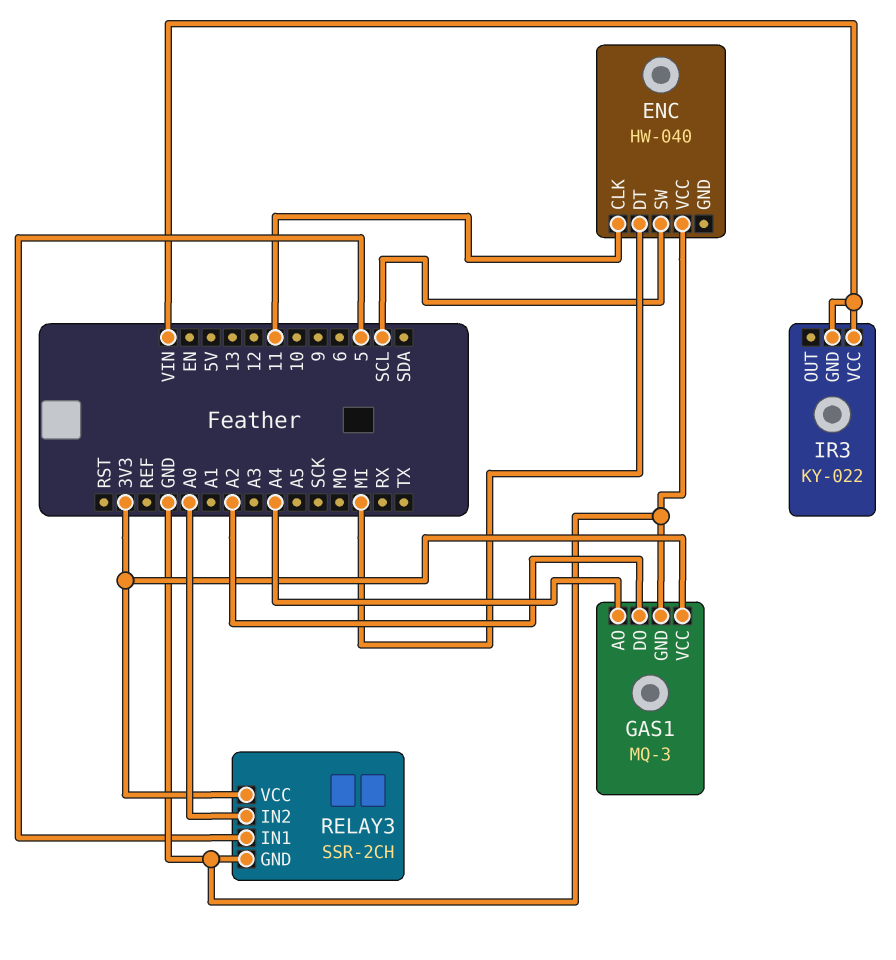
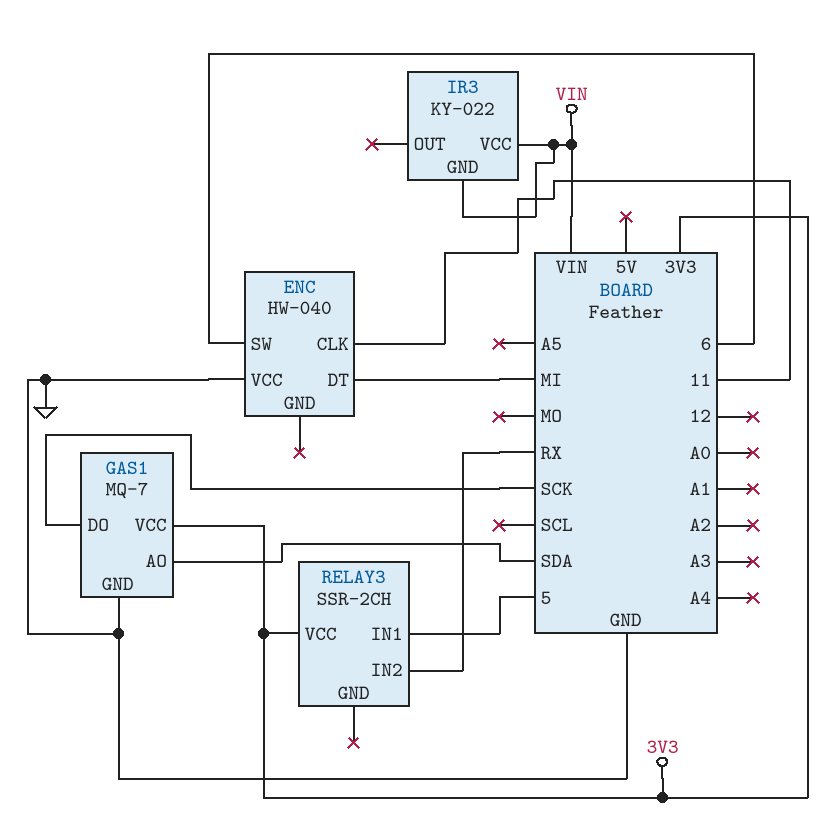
ENC pin SW: SCL -> 6
GAS1: MQ-3 -> MQ-7
GAS1 pin AO: A4 -> SDA
GAS1 pin DO: A2 -> SCK
RELAY3 pin GND: GND -> none
RELAY3 pin IN2: A0 -> RX

